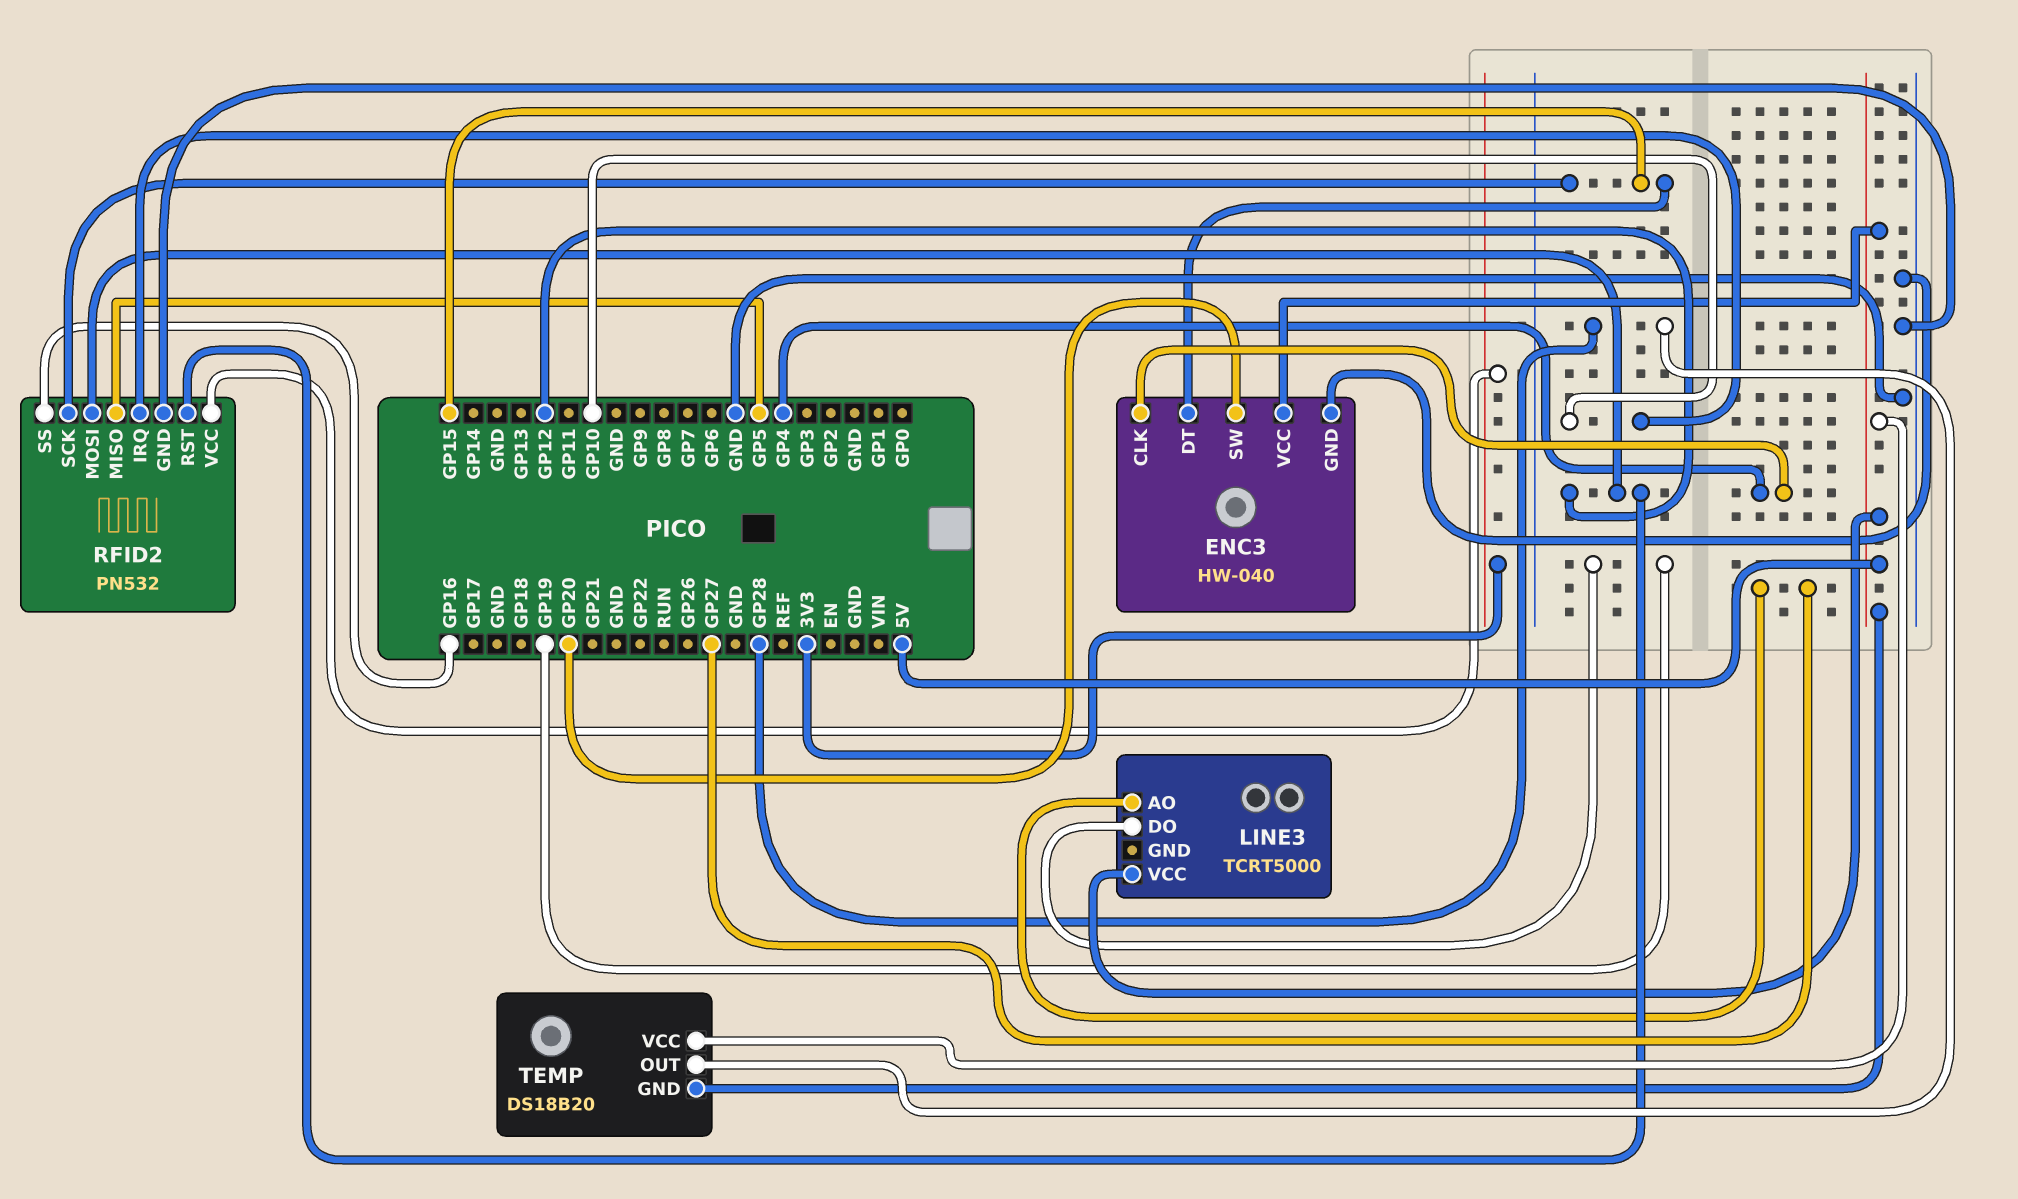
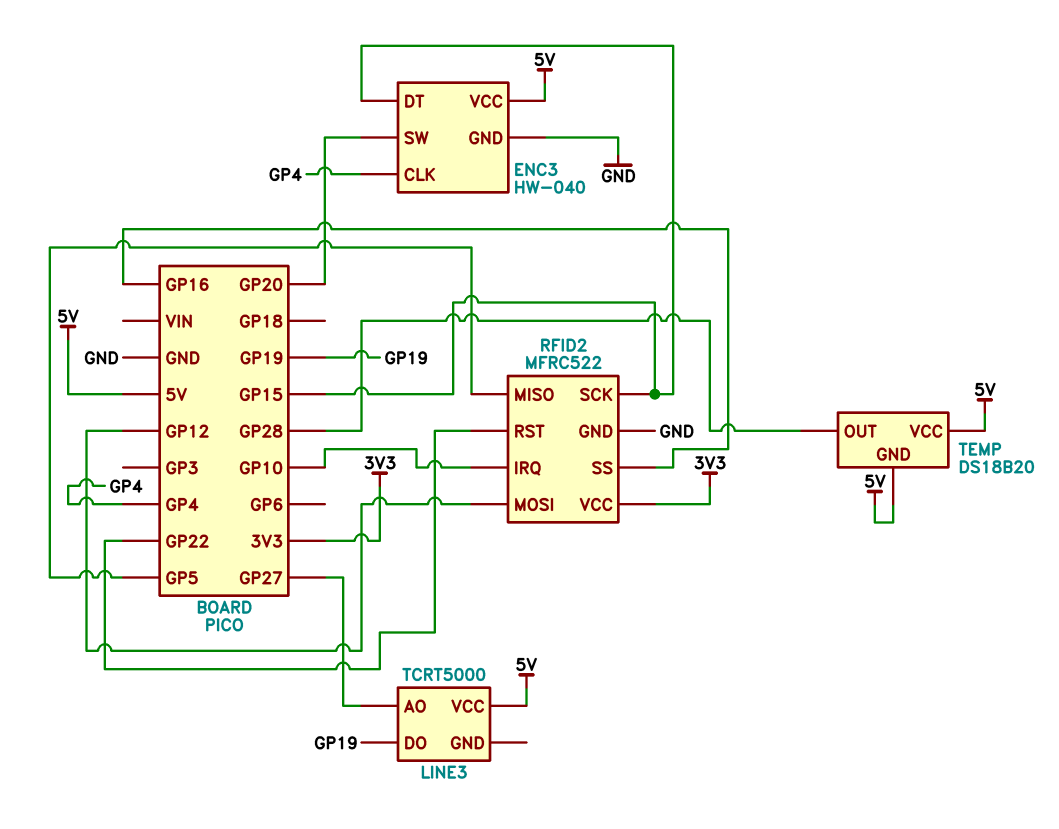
RFID2: PN532 -> MFRC522
RFID2 pin RST: GP12 -> GP22

